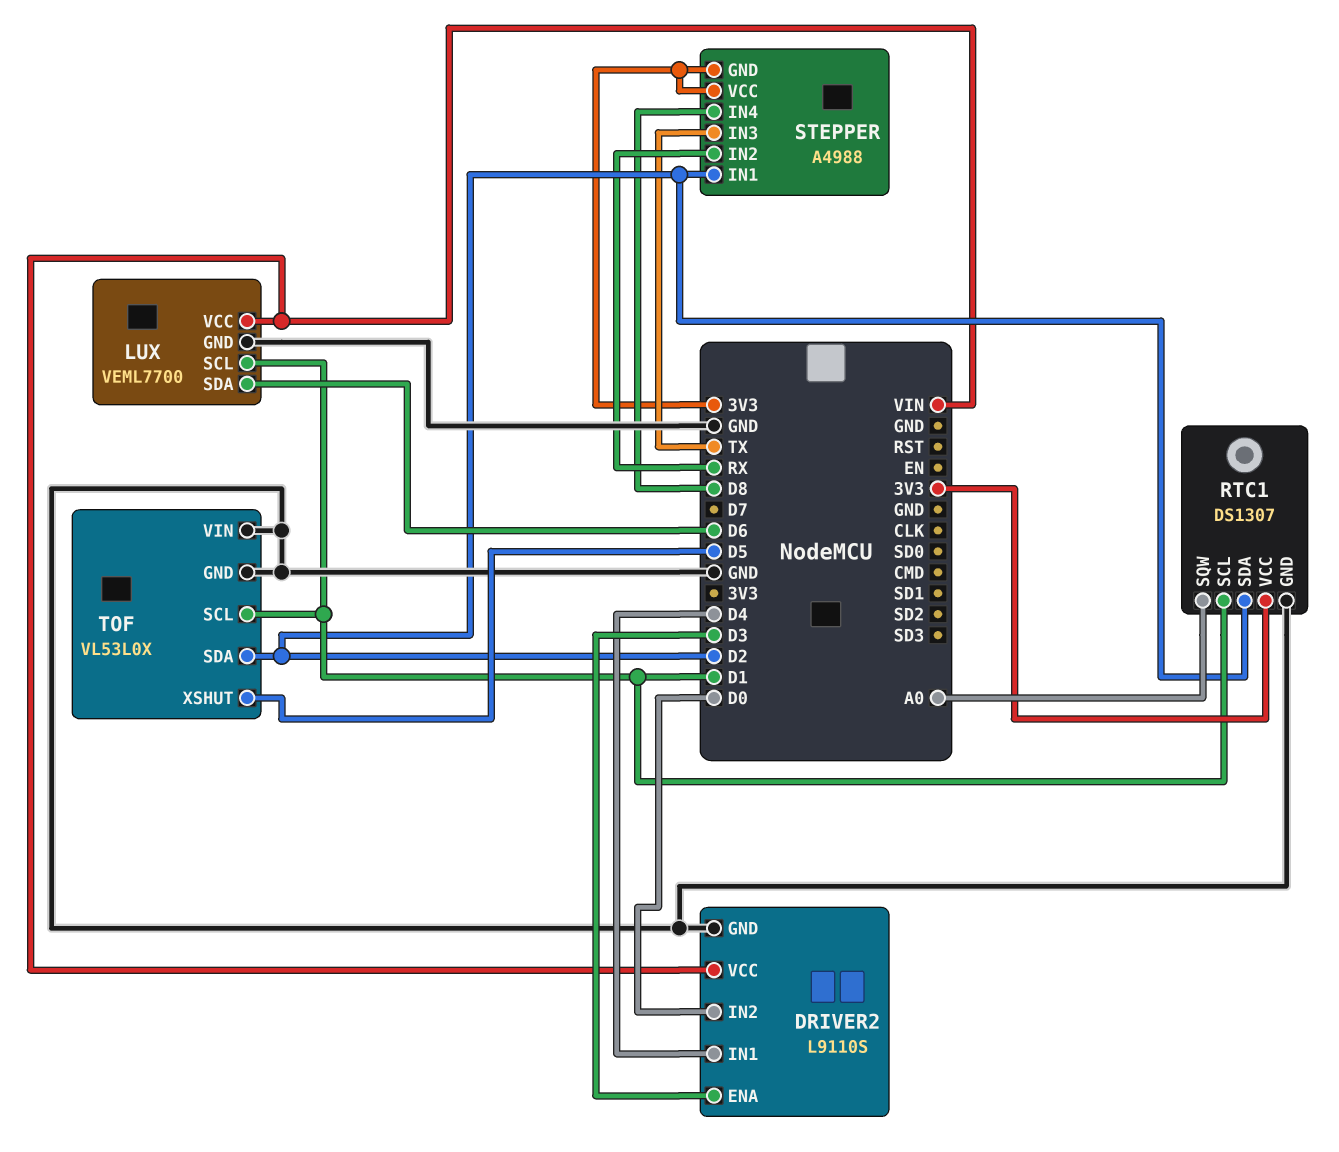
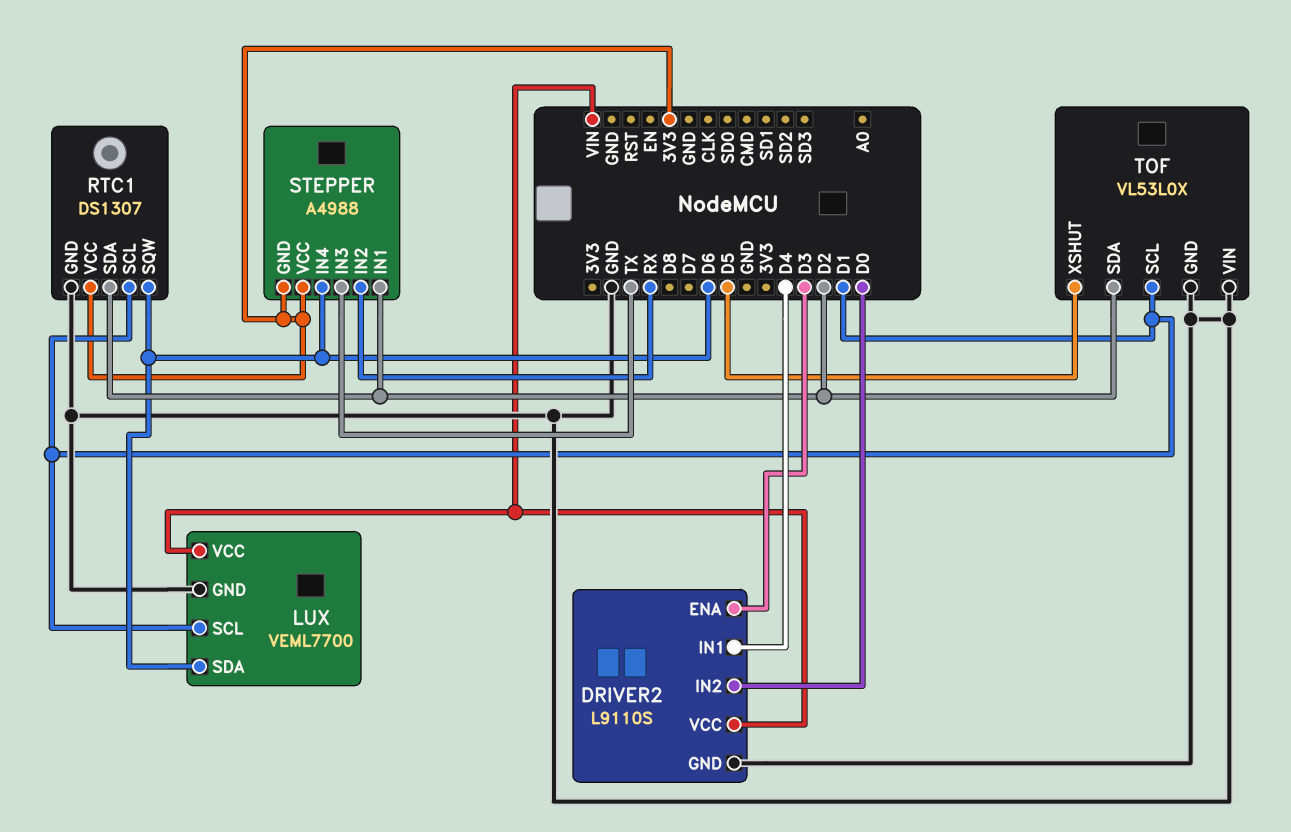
RTC1 pin SQW: A0 -> D6
STEPPER pin IN4: D8 -> D6

